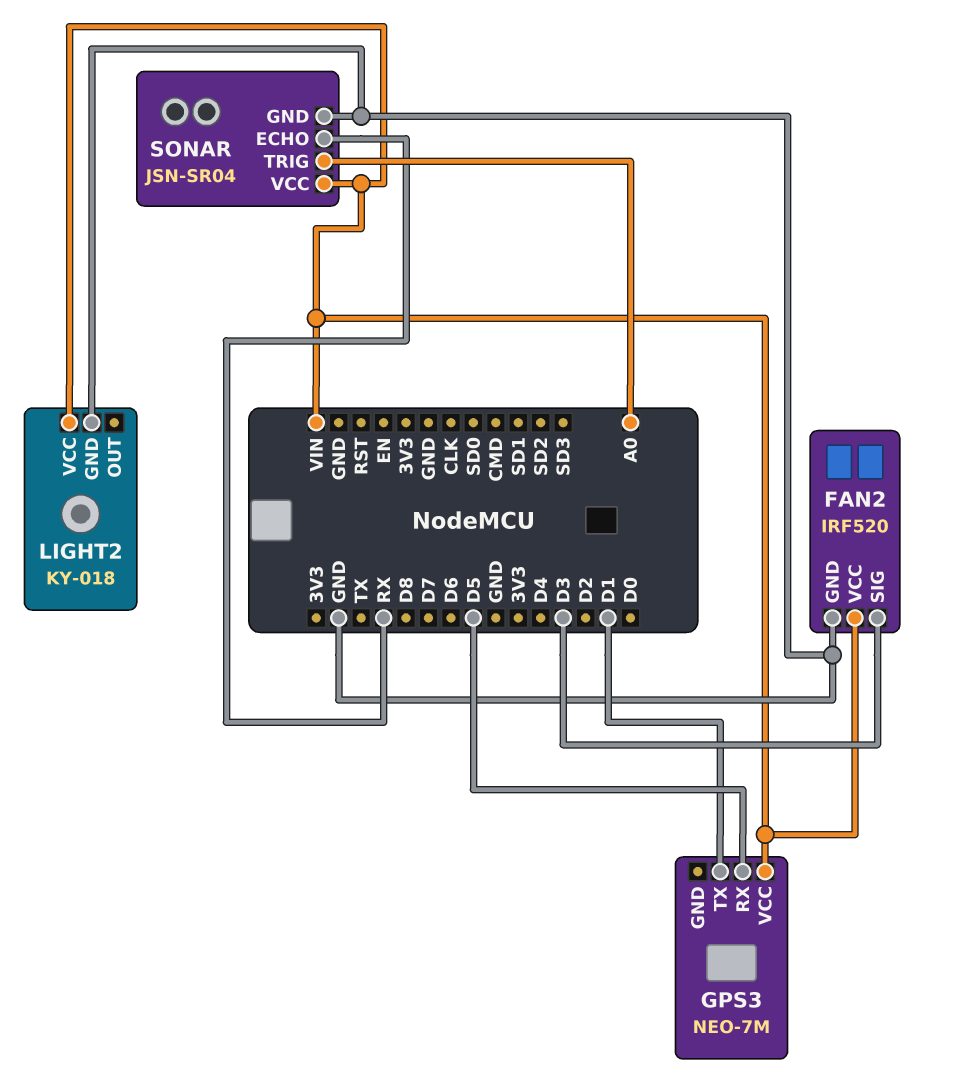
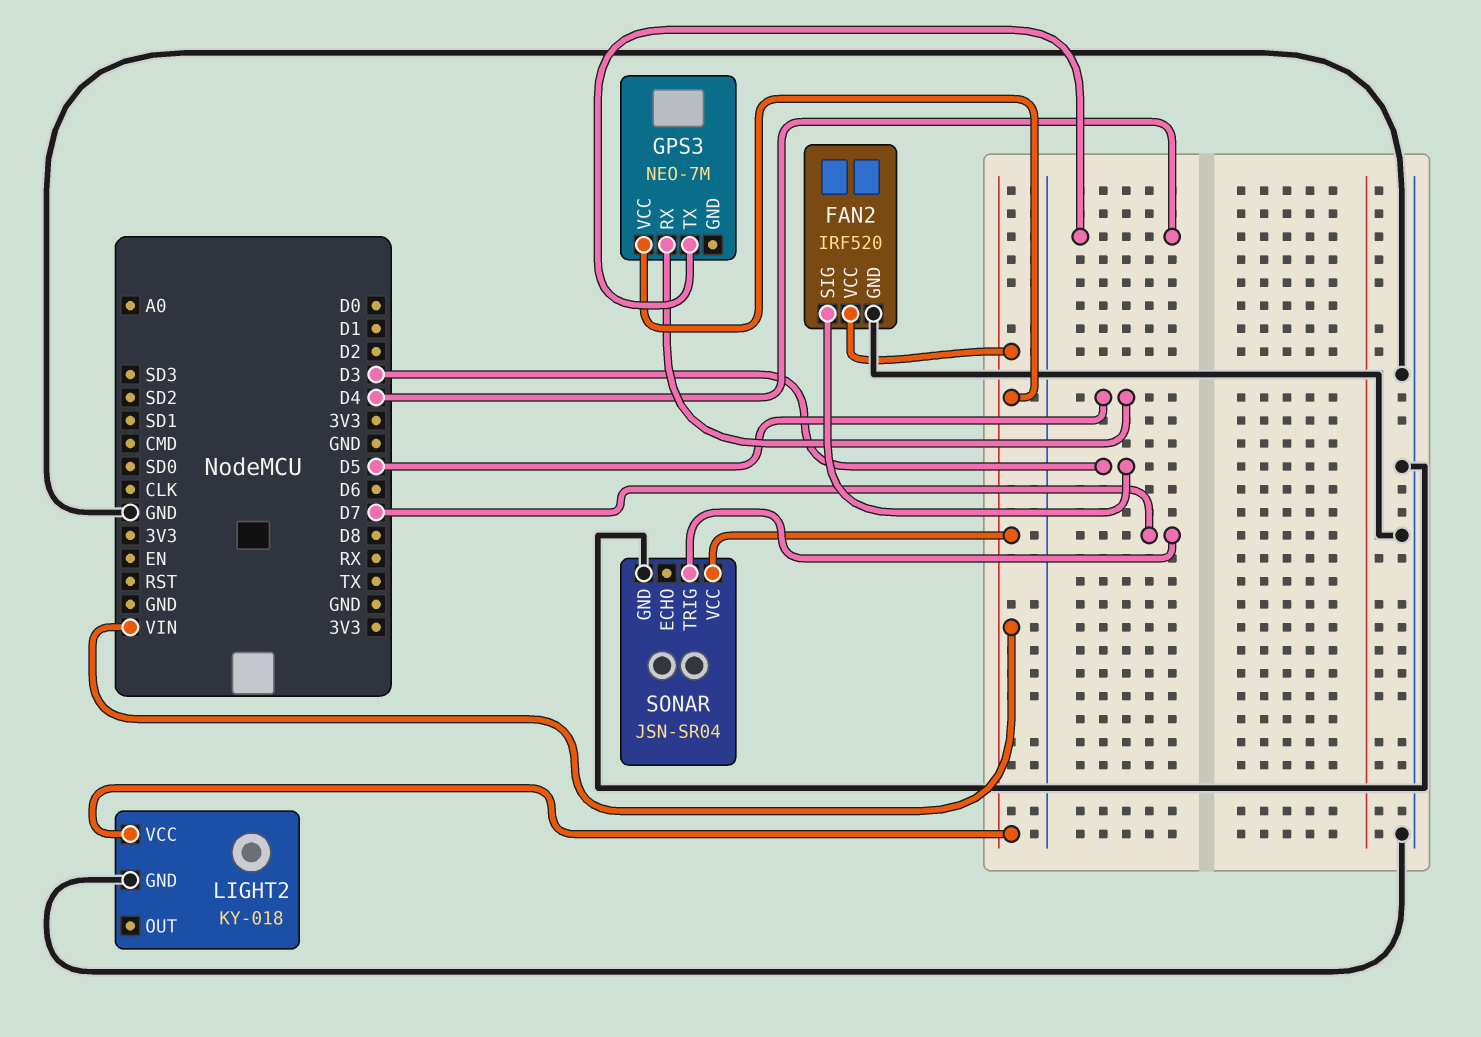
GPS3 pin TX: D1 -> D4
SONAR pin ECHO: RX -> none
SONAR pin TRIG: A0 -> D7

